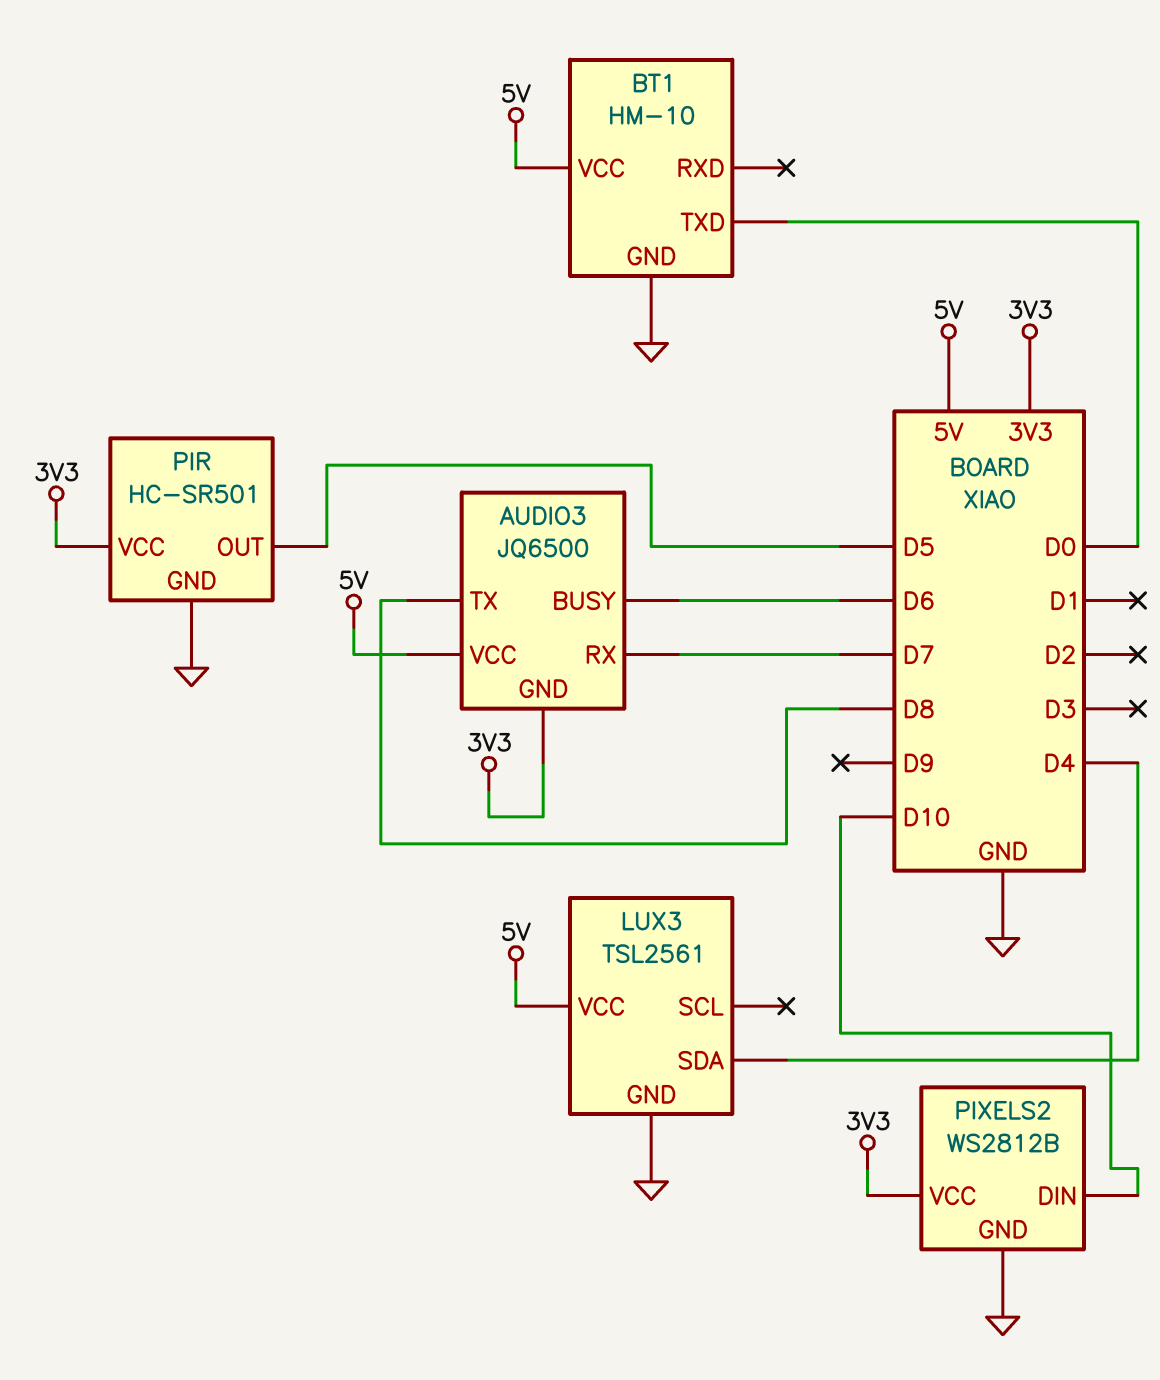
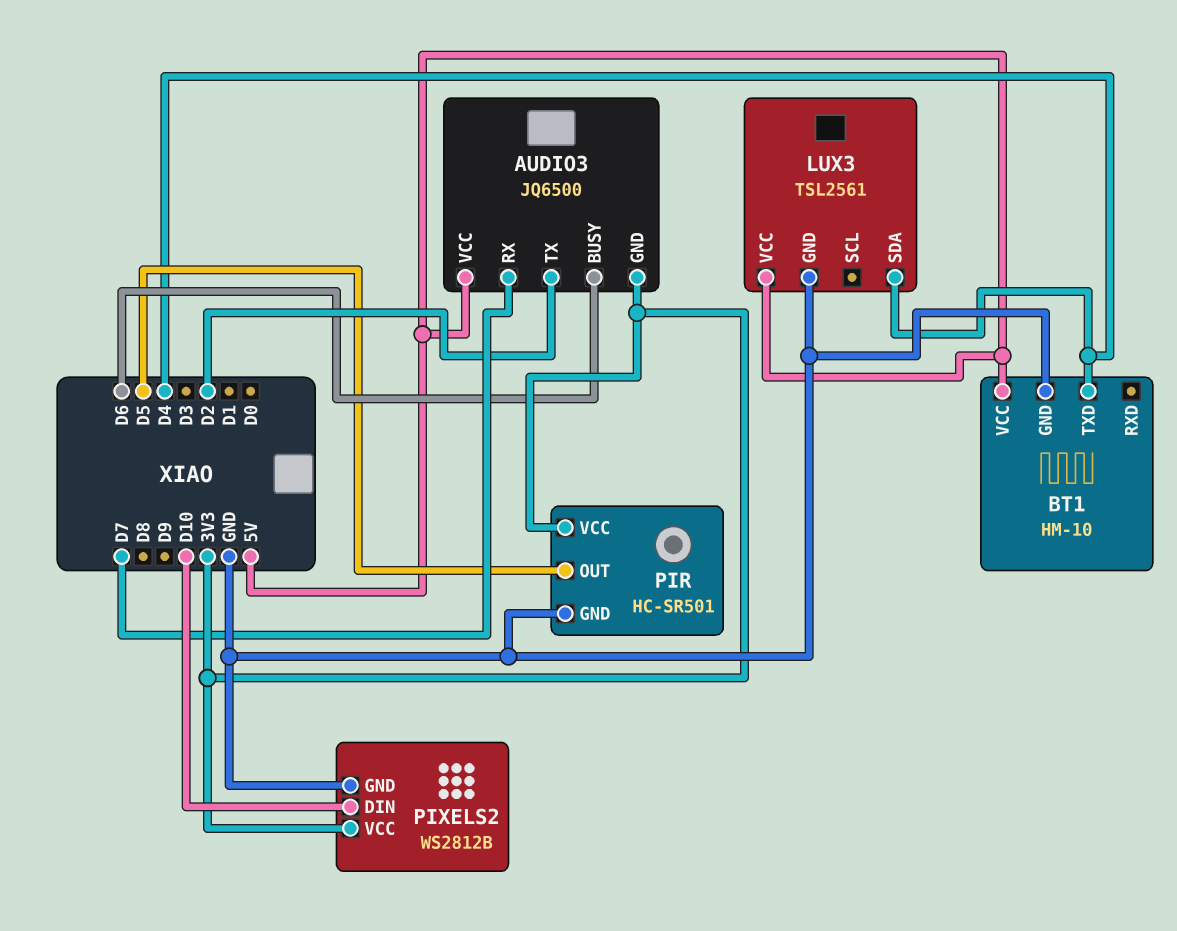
AUDIO3 pin TX: D8 -> D2
BT1 pin TXD: D0 -> D4

